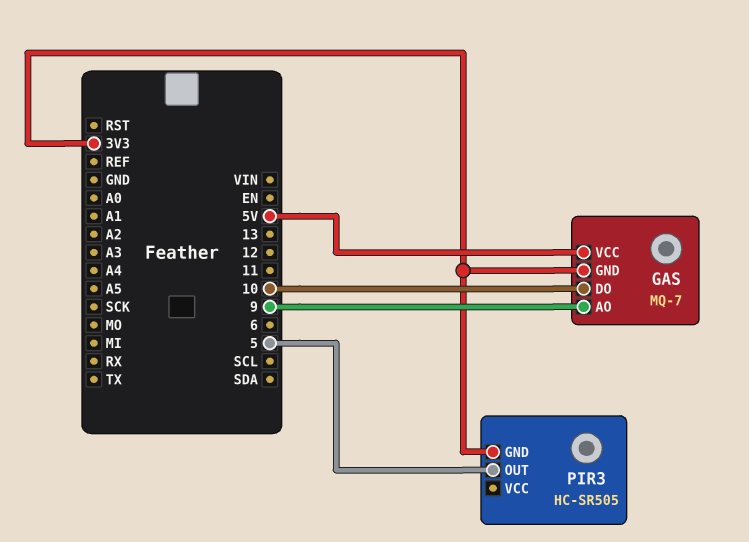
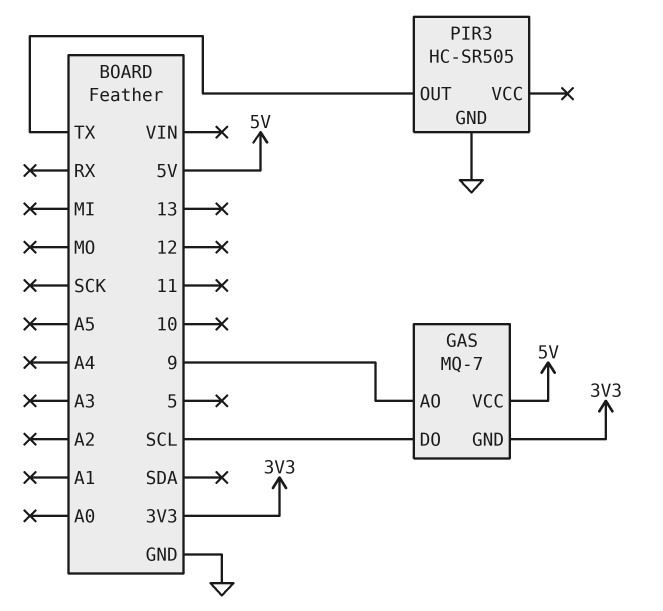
GAS pin DO: 10 -> SCL
PIR3 pin GND: 3V3 -> GND
PIR3 pin OUT: 5 -> TX

